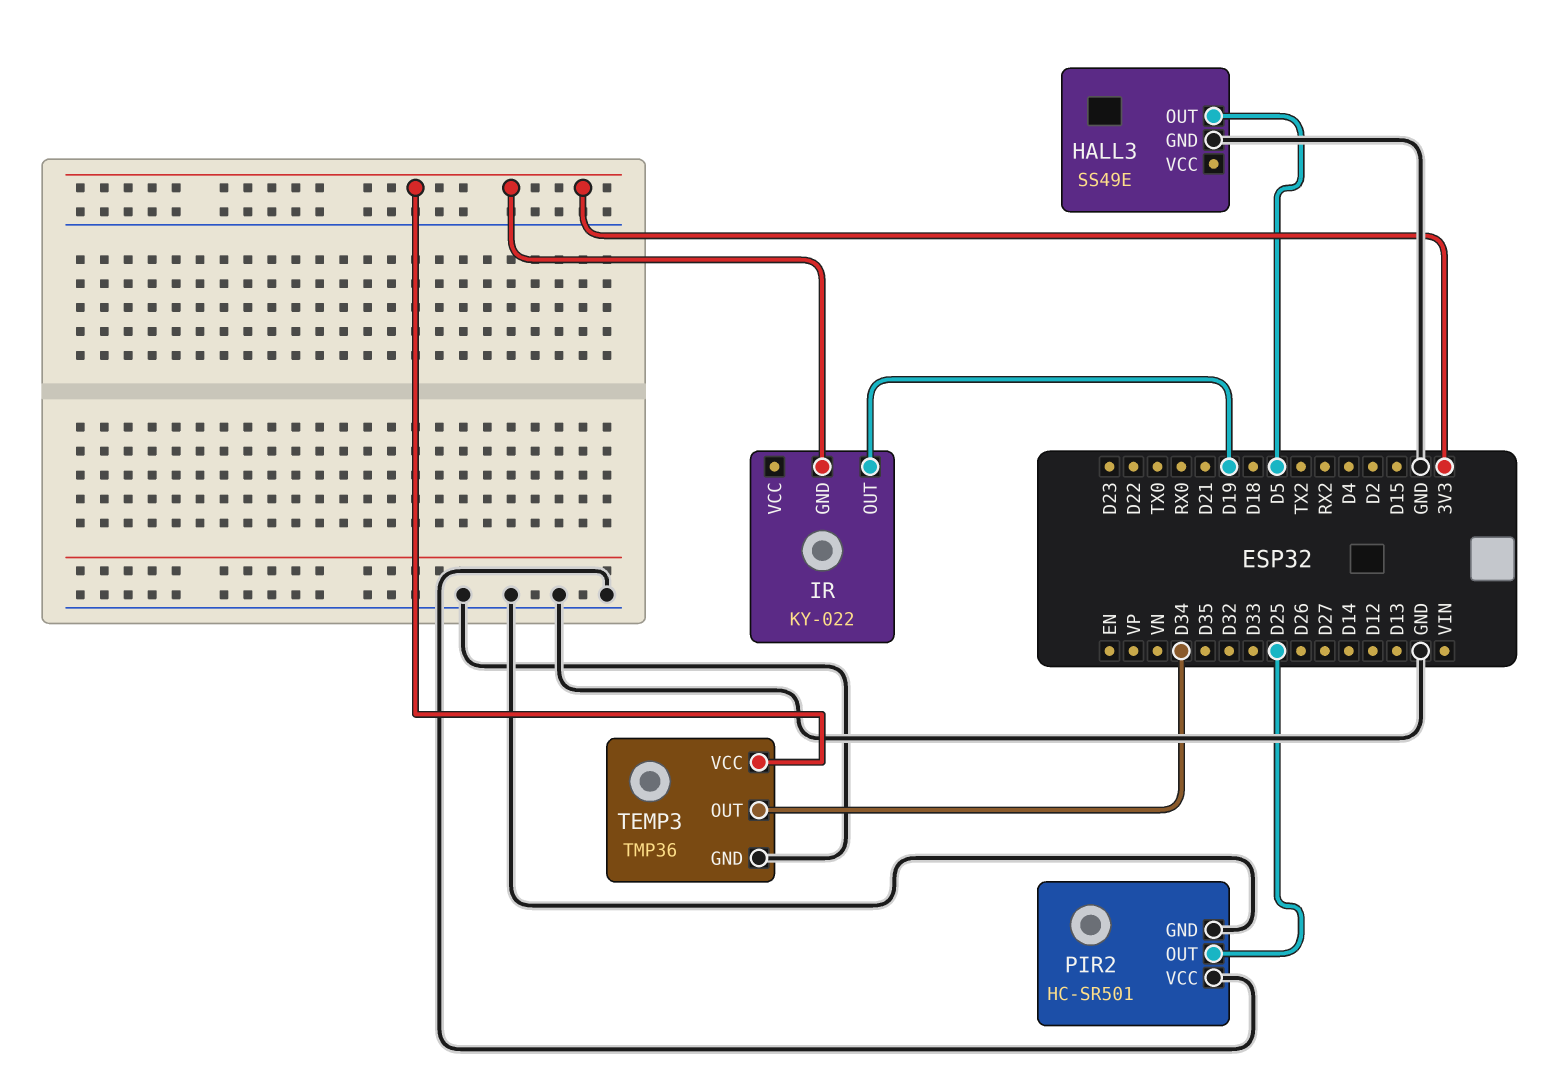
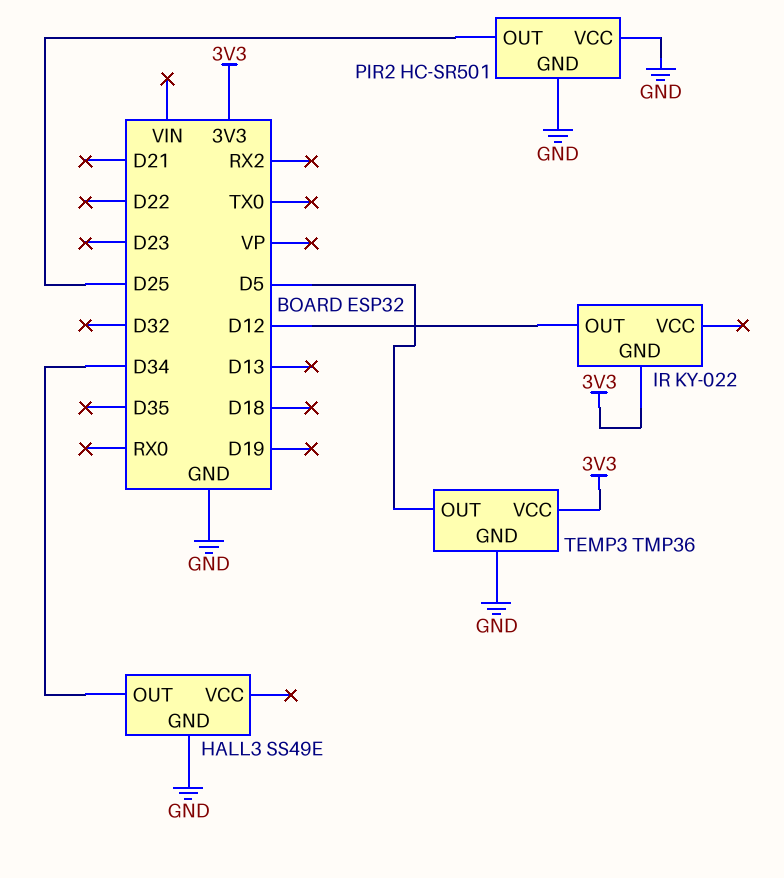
HALL3 pin OUT: D5 -> D34
IR pin OUT: D19 -> D12
TEMP3 pin OUT: D34 -> D5

